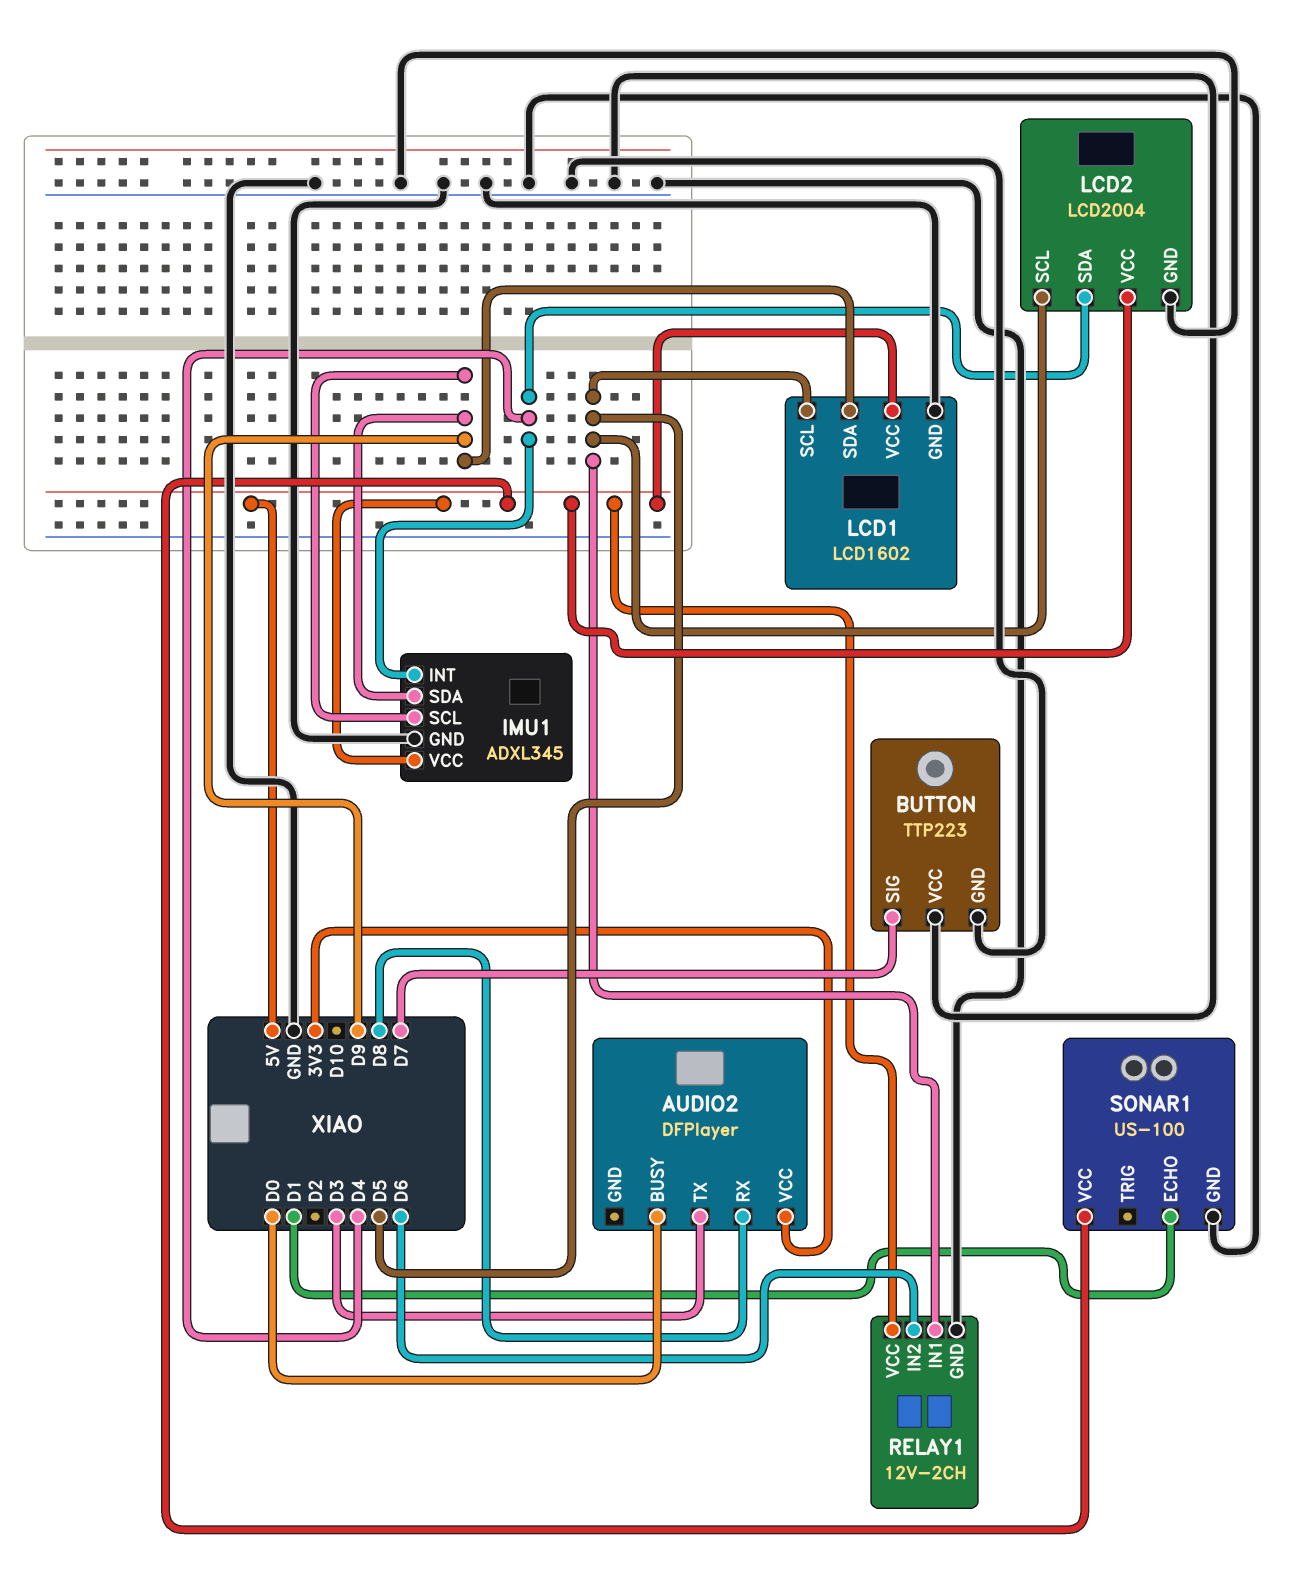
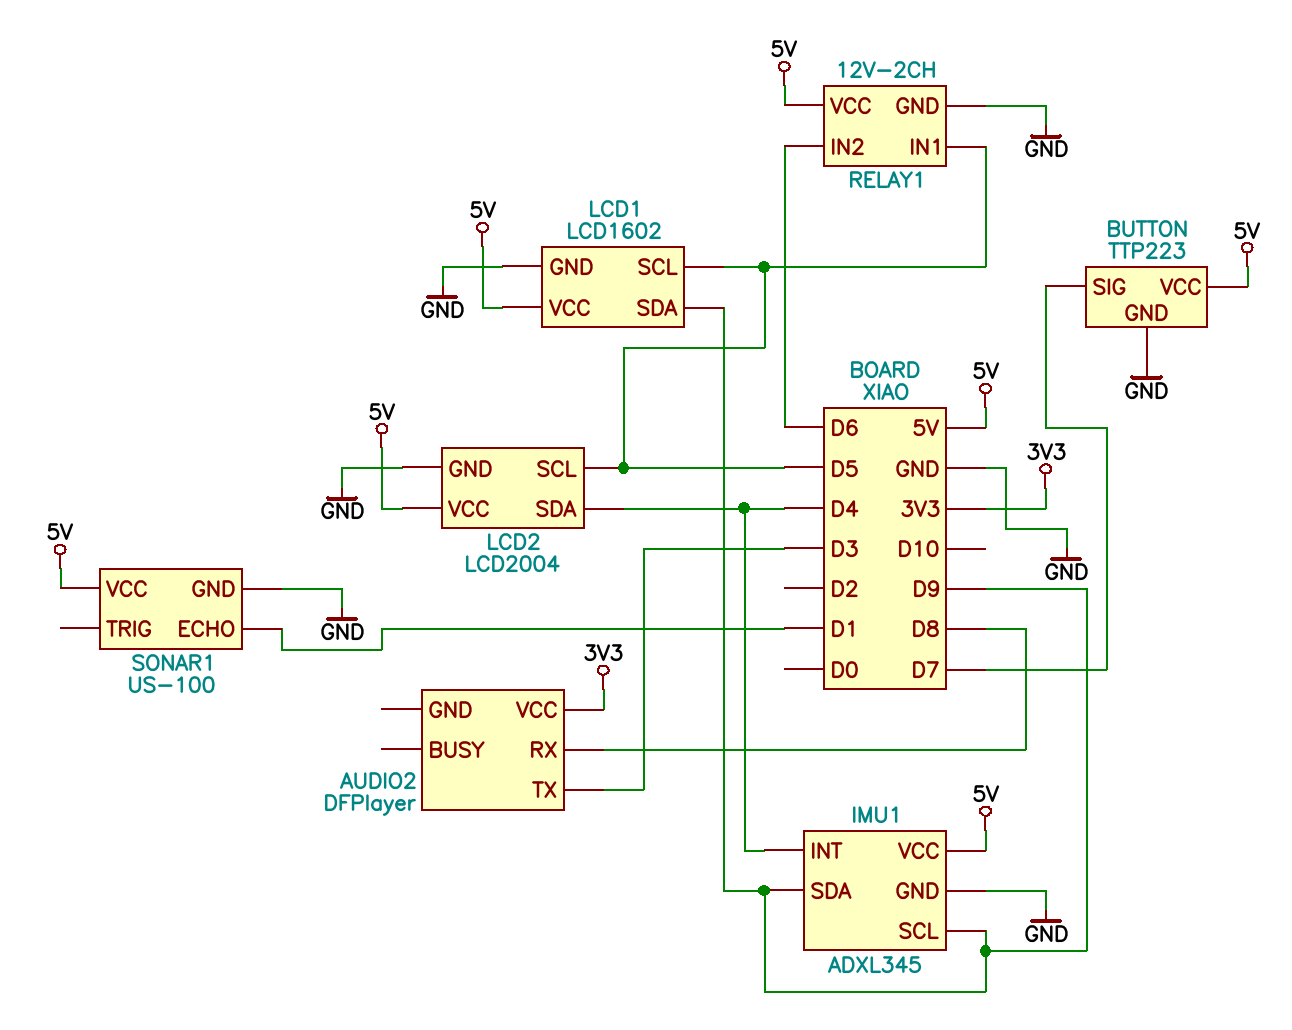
AUDIO2 pin BUSY: D0 -> none
BUTTON pin VCC: GND -> 5V

